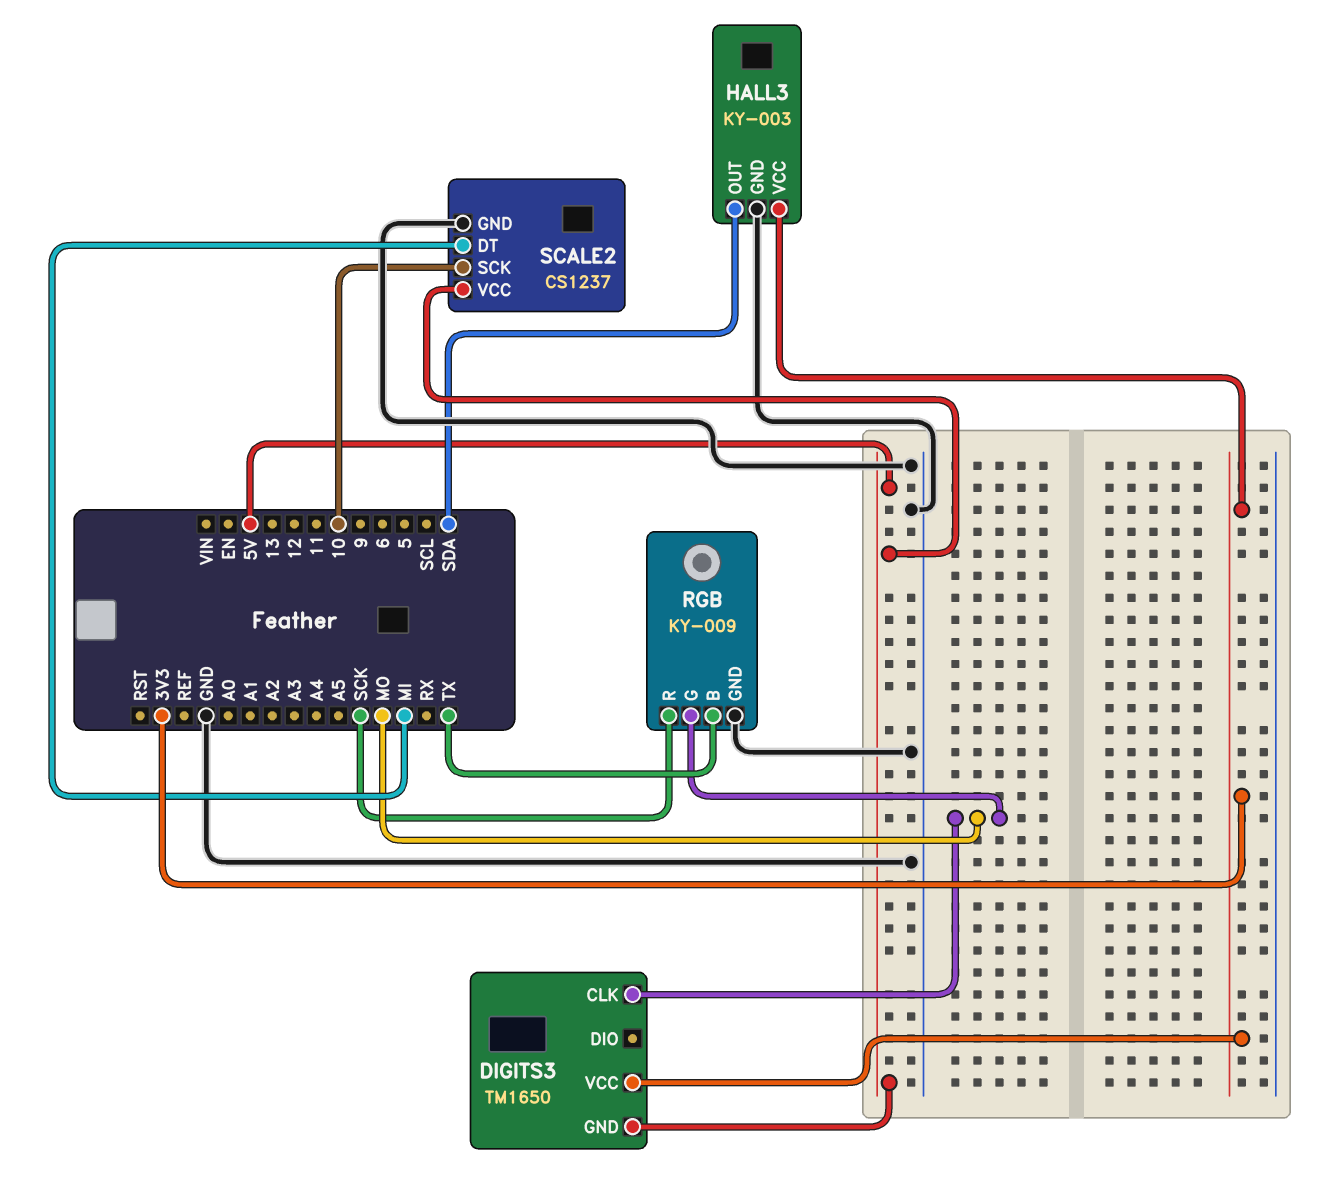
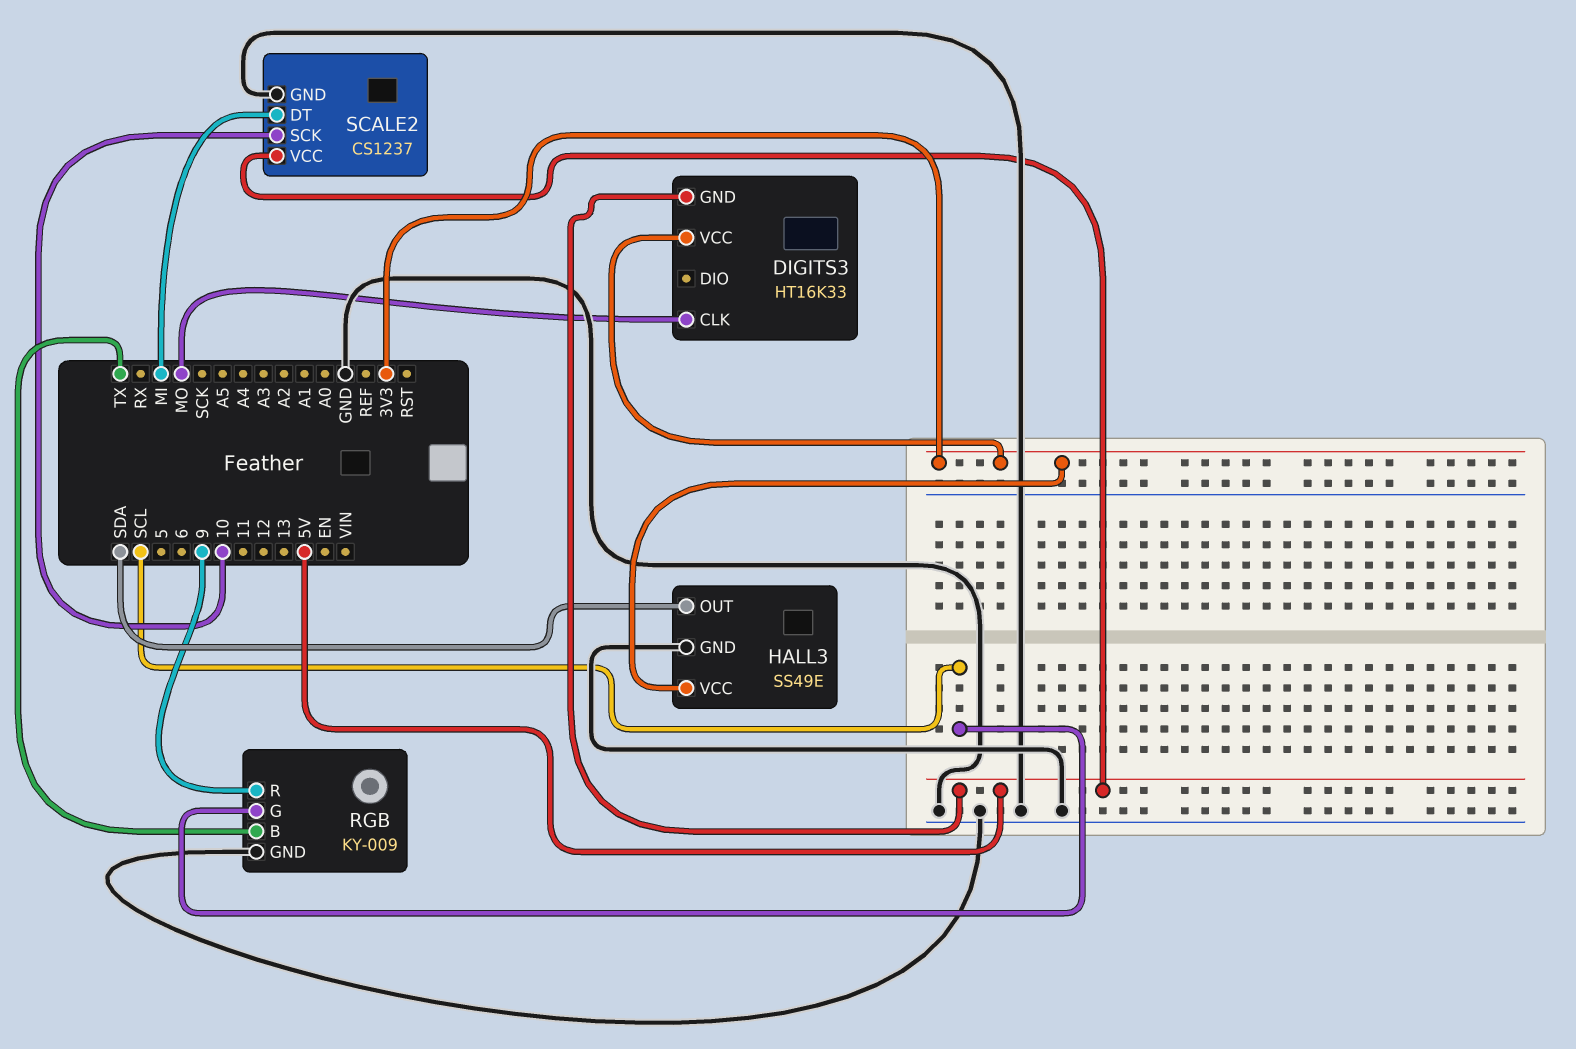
DIGITS3: TM1650 -> HT16K33
HALL3: KY-003 -> SS49E
RGB pin G: MO -> SCL
RGB pin R: SCK -> 9

